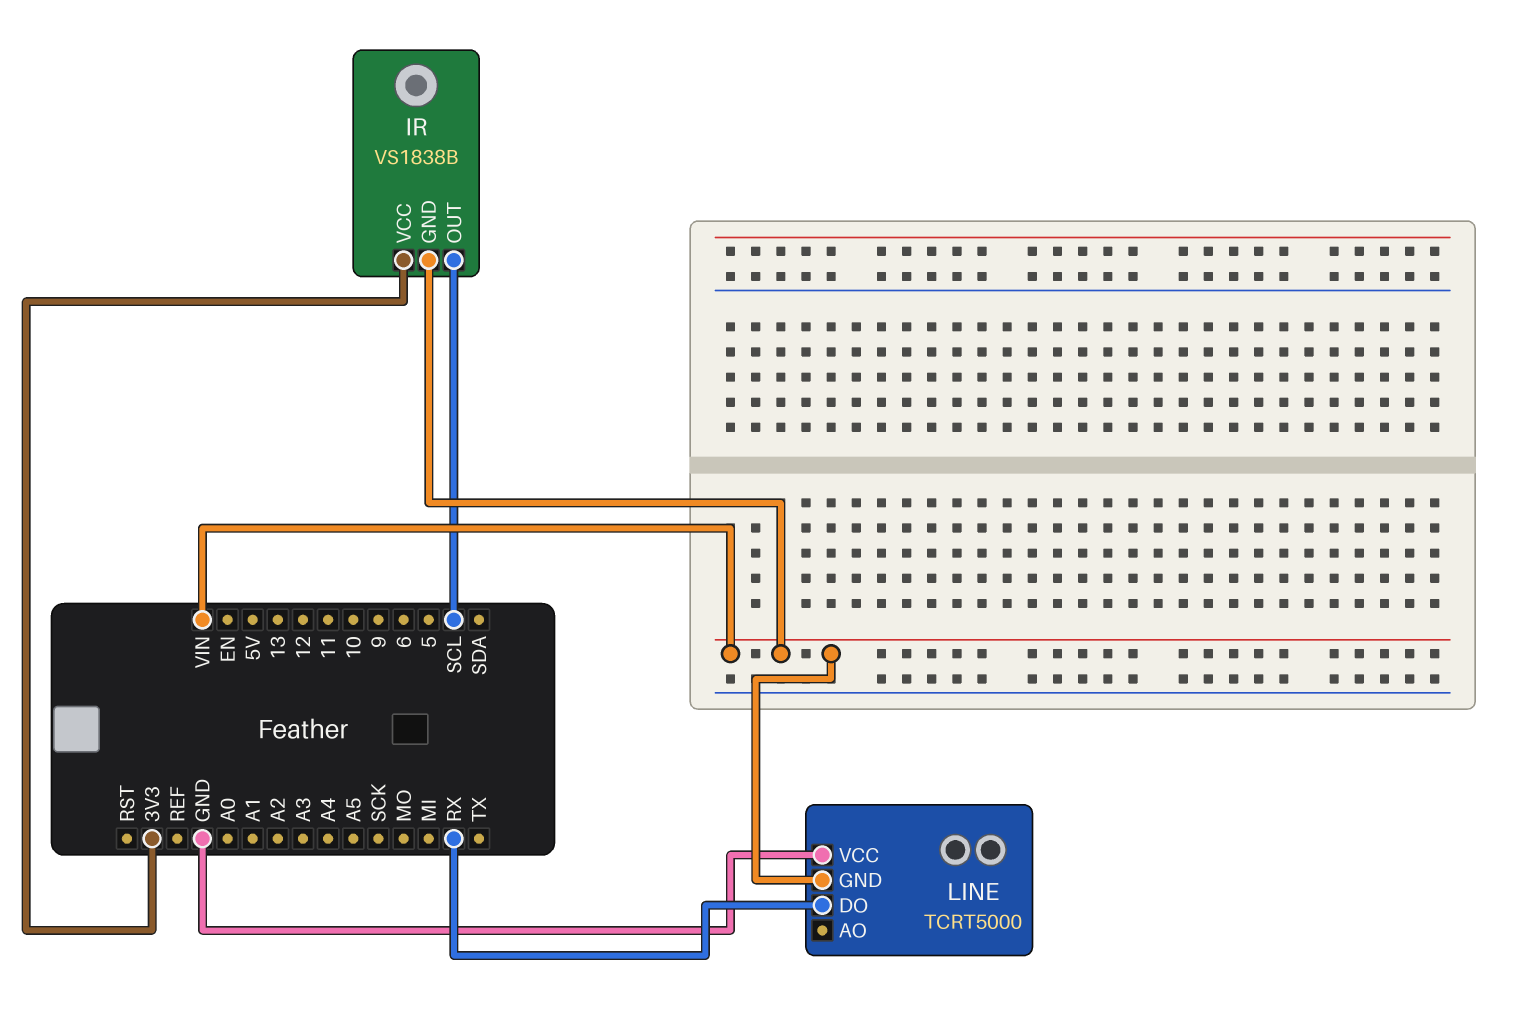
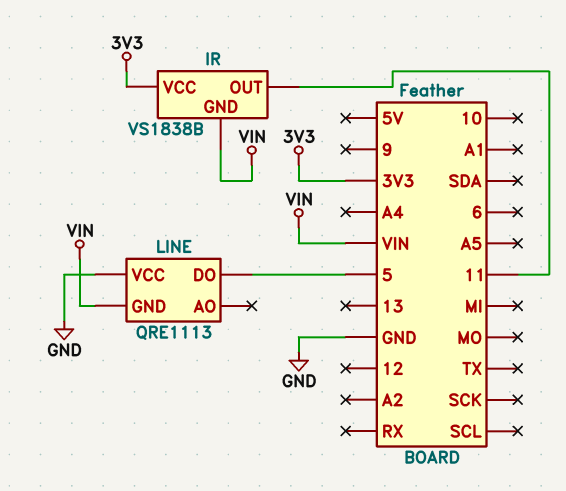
IR pin OUT: SCL -> 11
LINE: TCRT5000 -> QRE1113
LINE pin DO: RX -> 5

